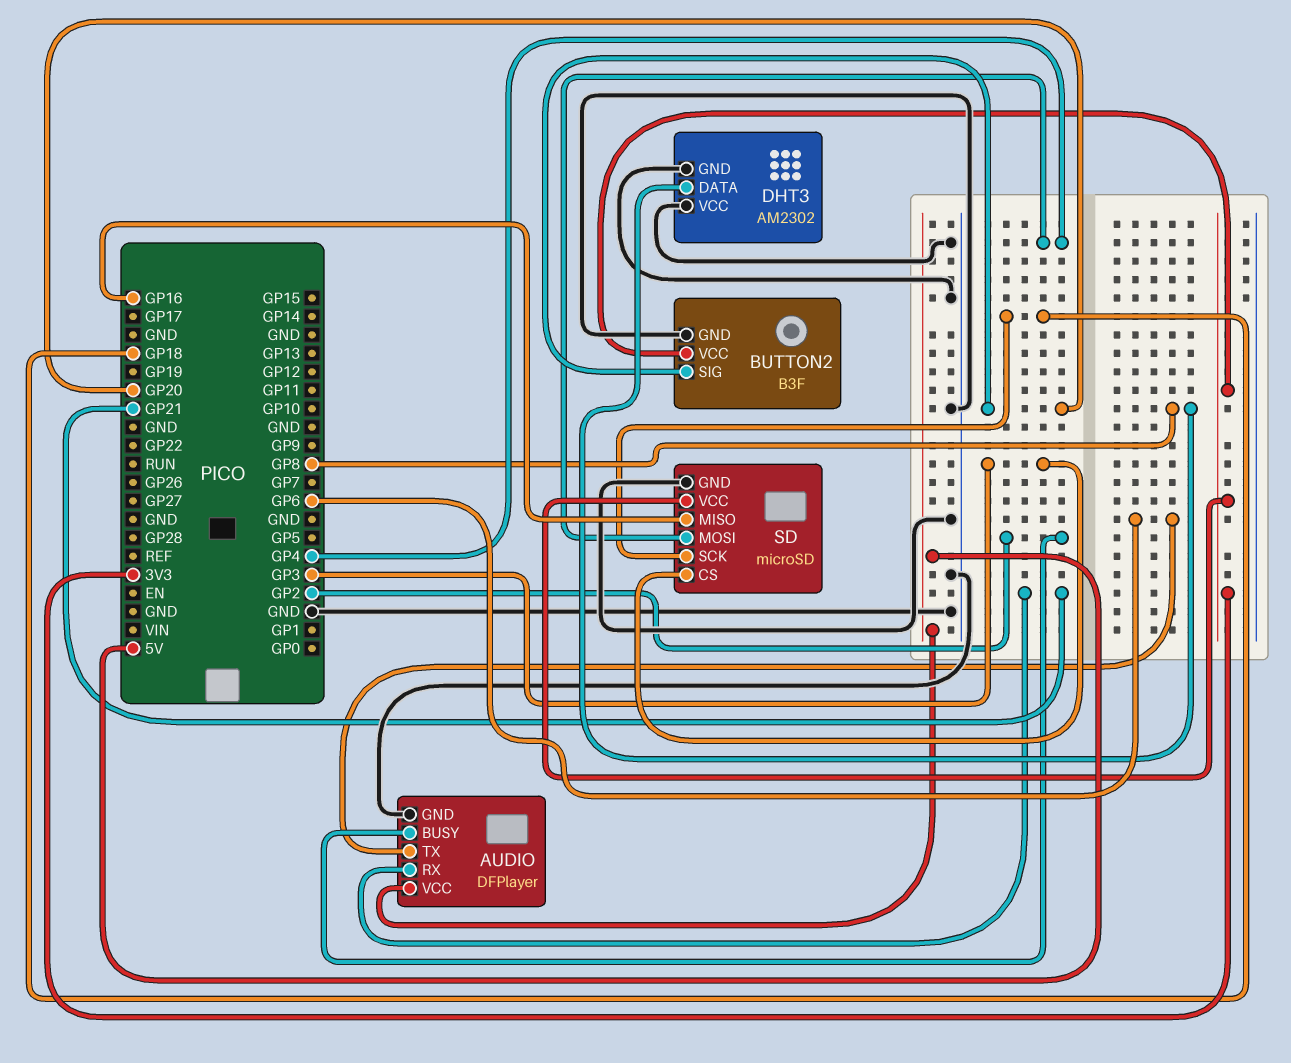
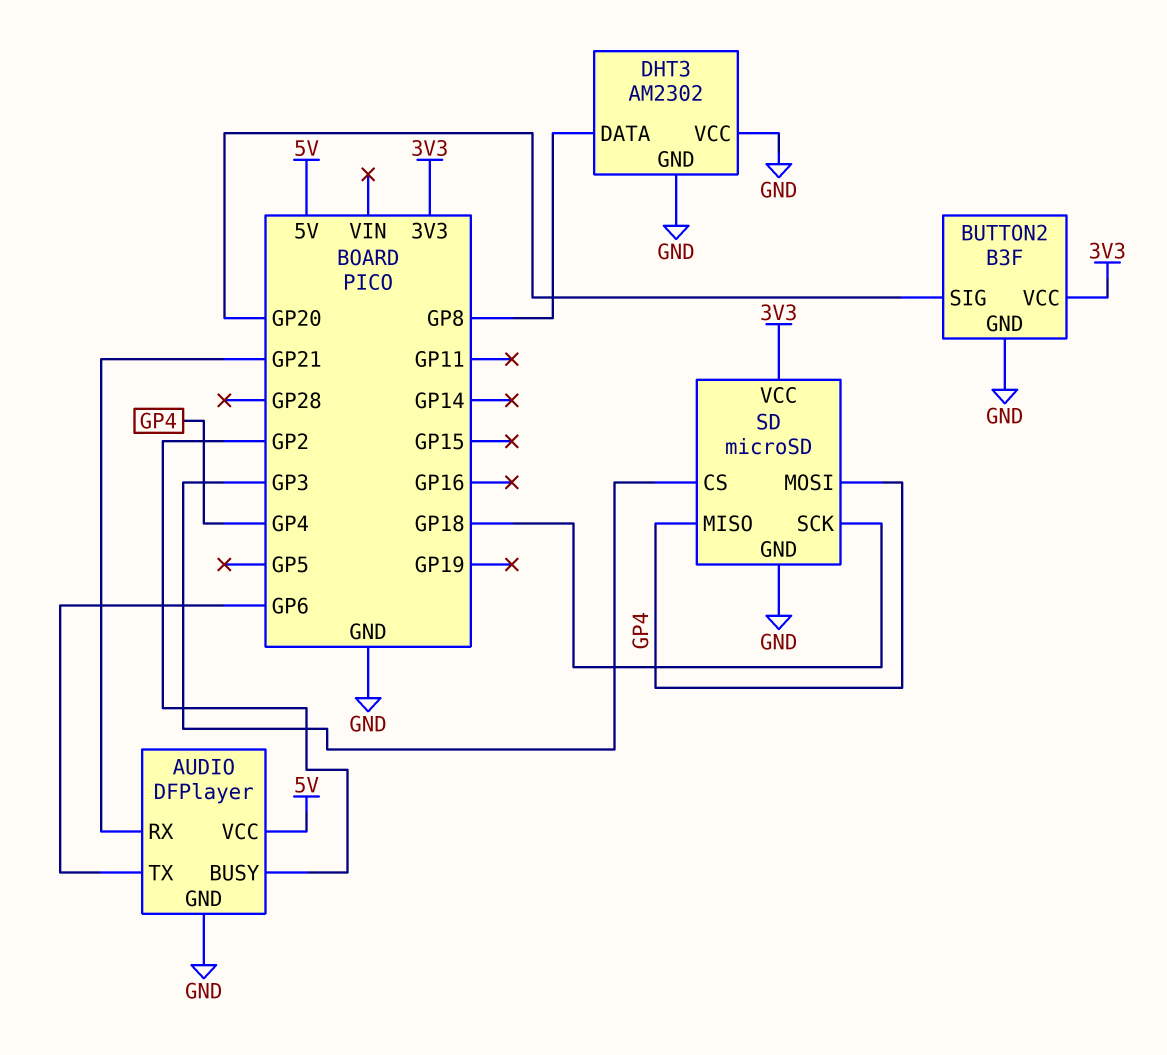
SD pin MISO: GP16 -> GP4

